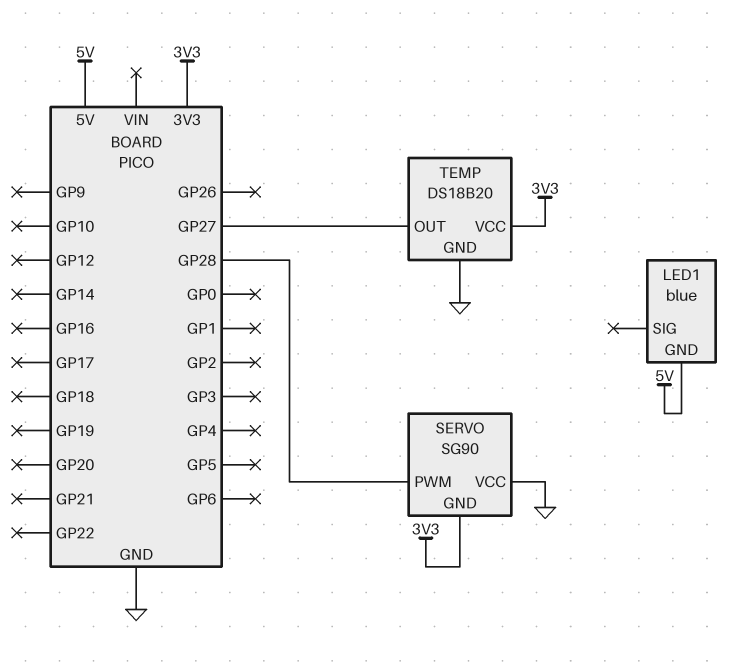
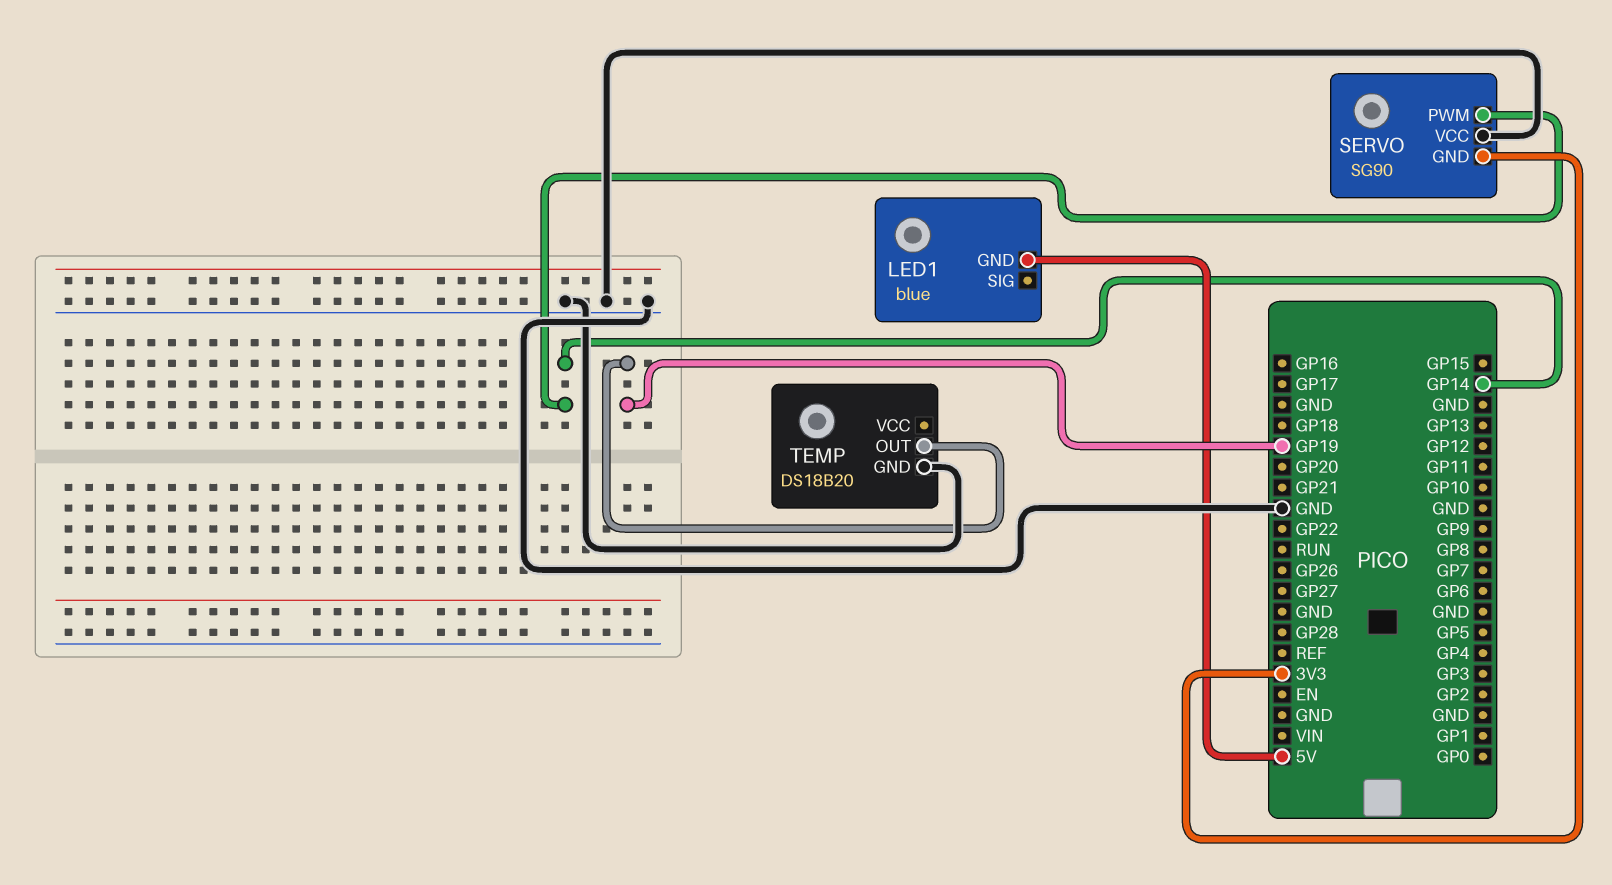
SERVO pin PWM: GP28 -> GP14
TEMP pin OUT: GP27 -> GP19
TEMP pin VCC: 3V3 -> none

